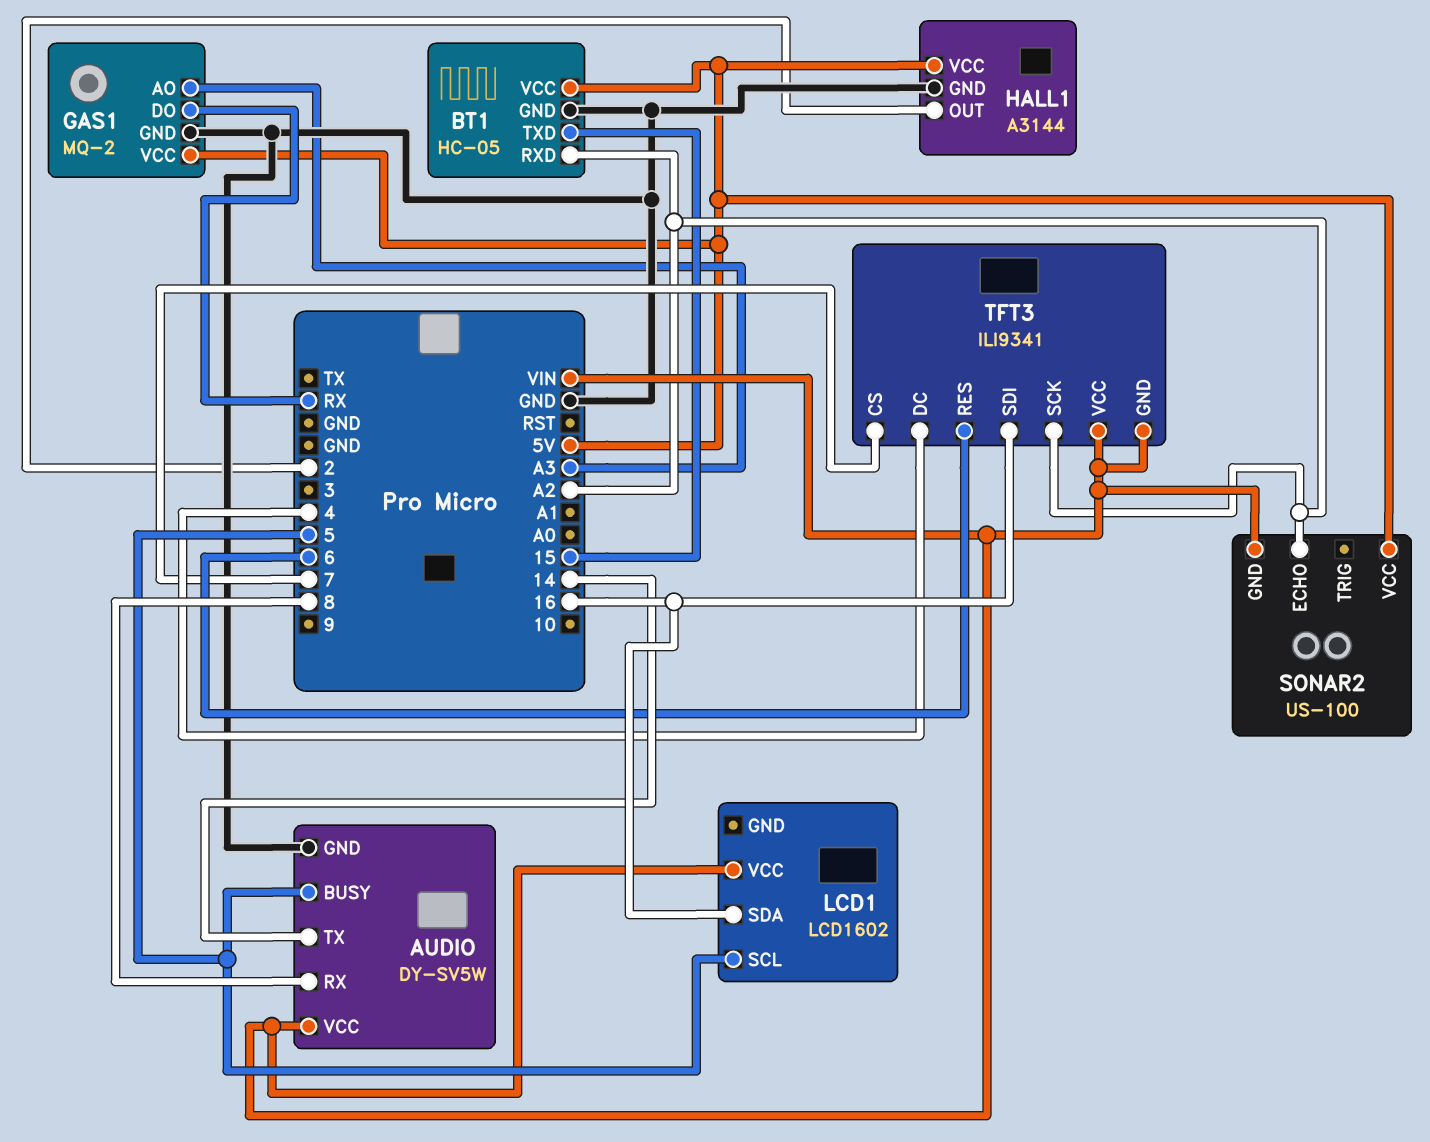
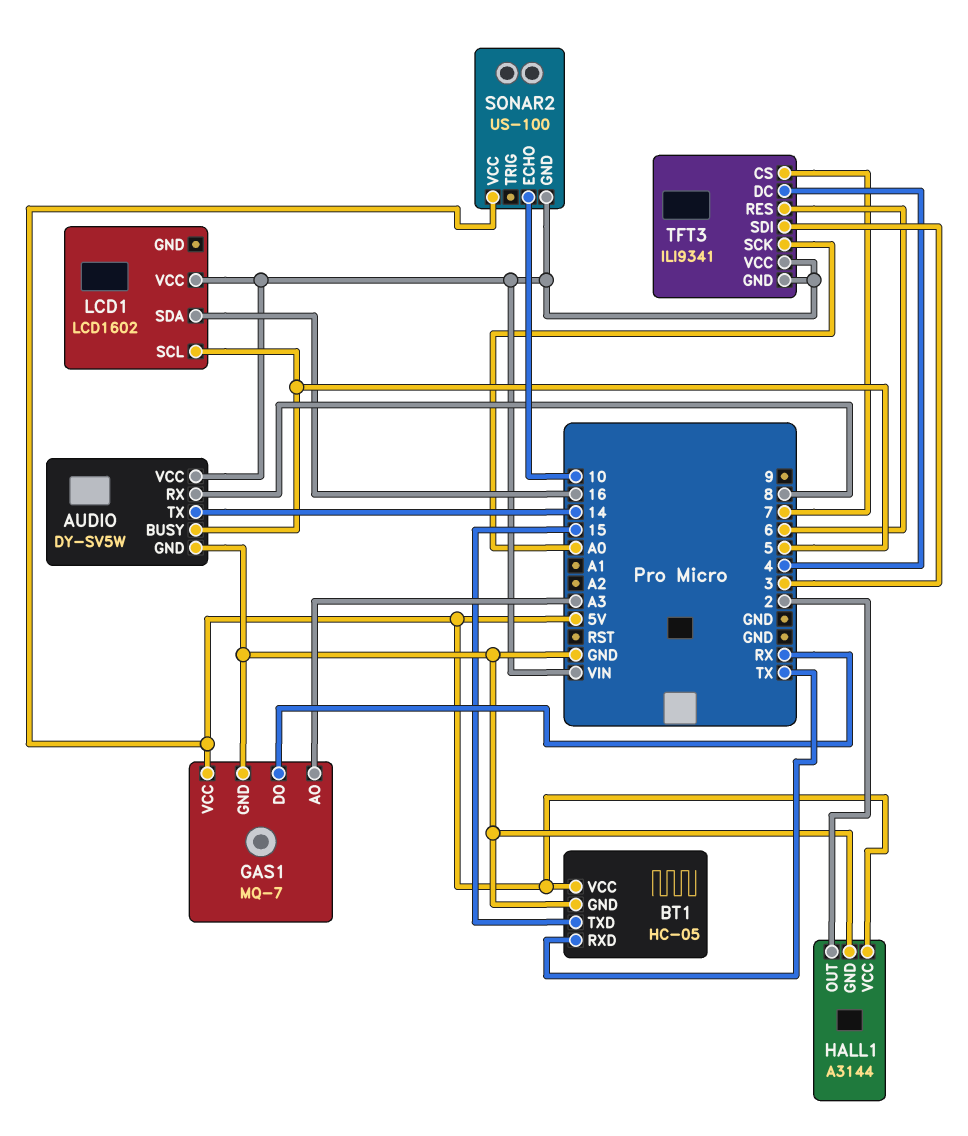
BT1 pin RXD: A2 -> TX
GAS1: MQ-2 -> MQ-7
SONAR2 pin ECHO: A2 -> 10
TFT3 pin SCK: A2 -> A0
TFT3 pin SDI: 16 -> 3

